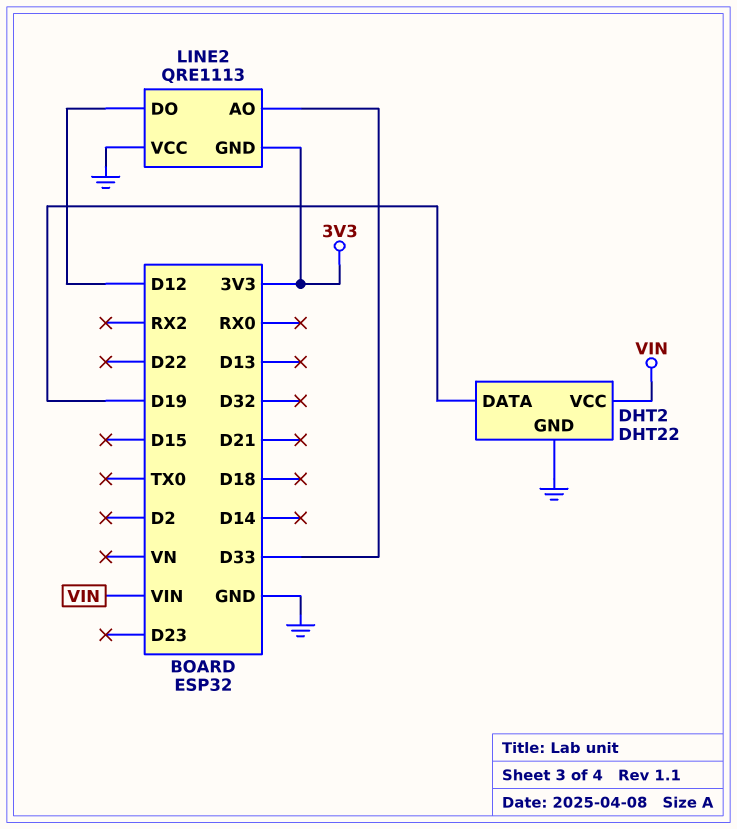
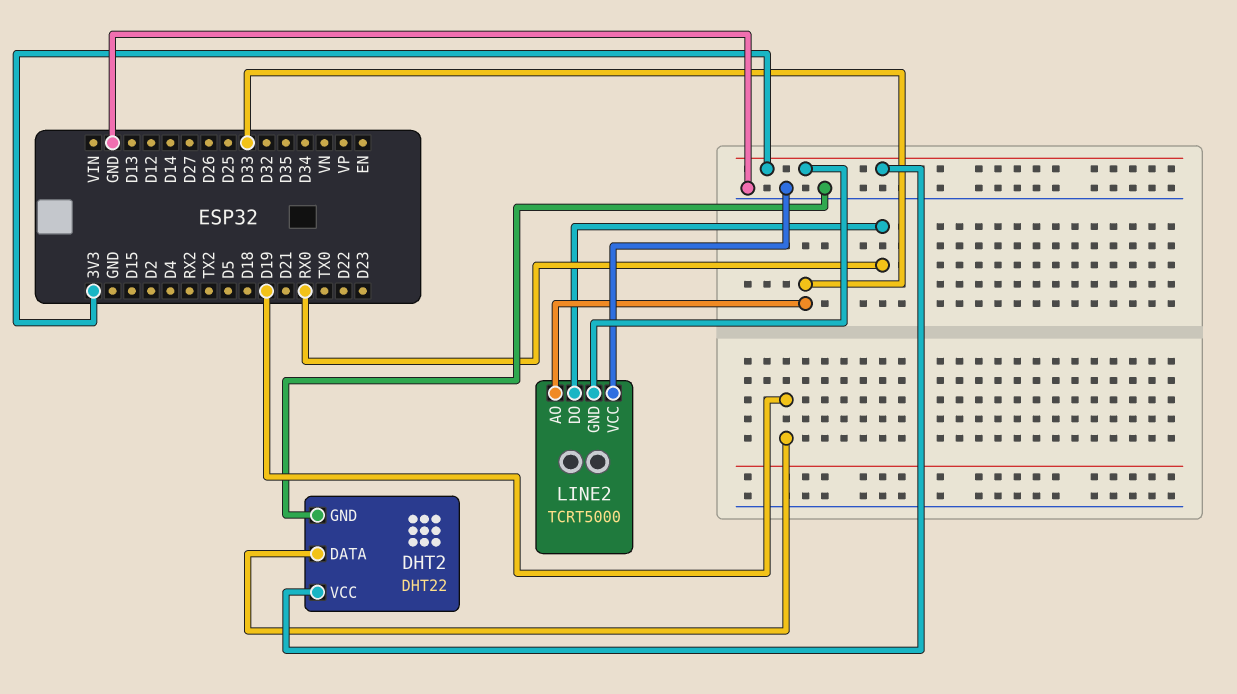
DHT2 pin VCC: VIN -> 3V3
LINE2: QRE1113 -> TCRT5000
LINE2 pin DO: D12 -> RX0

